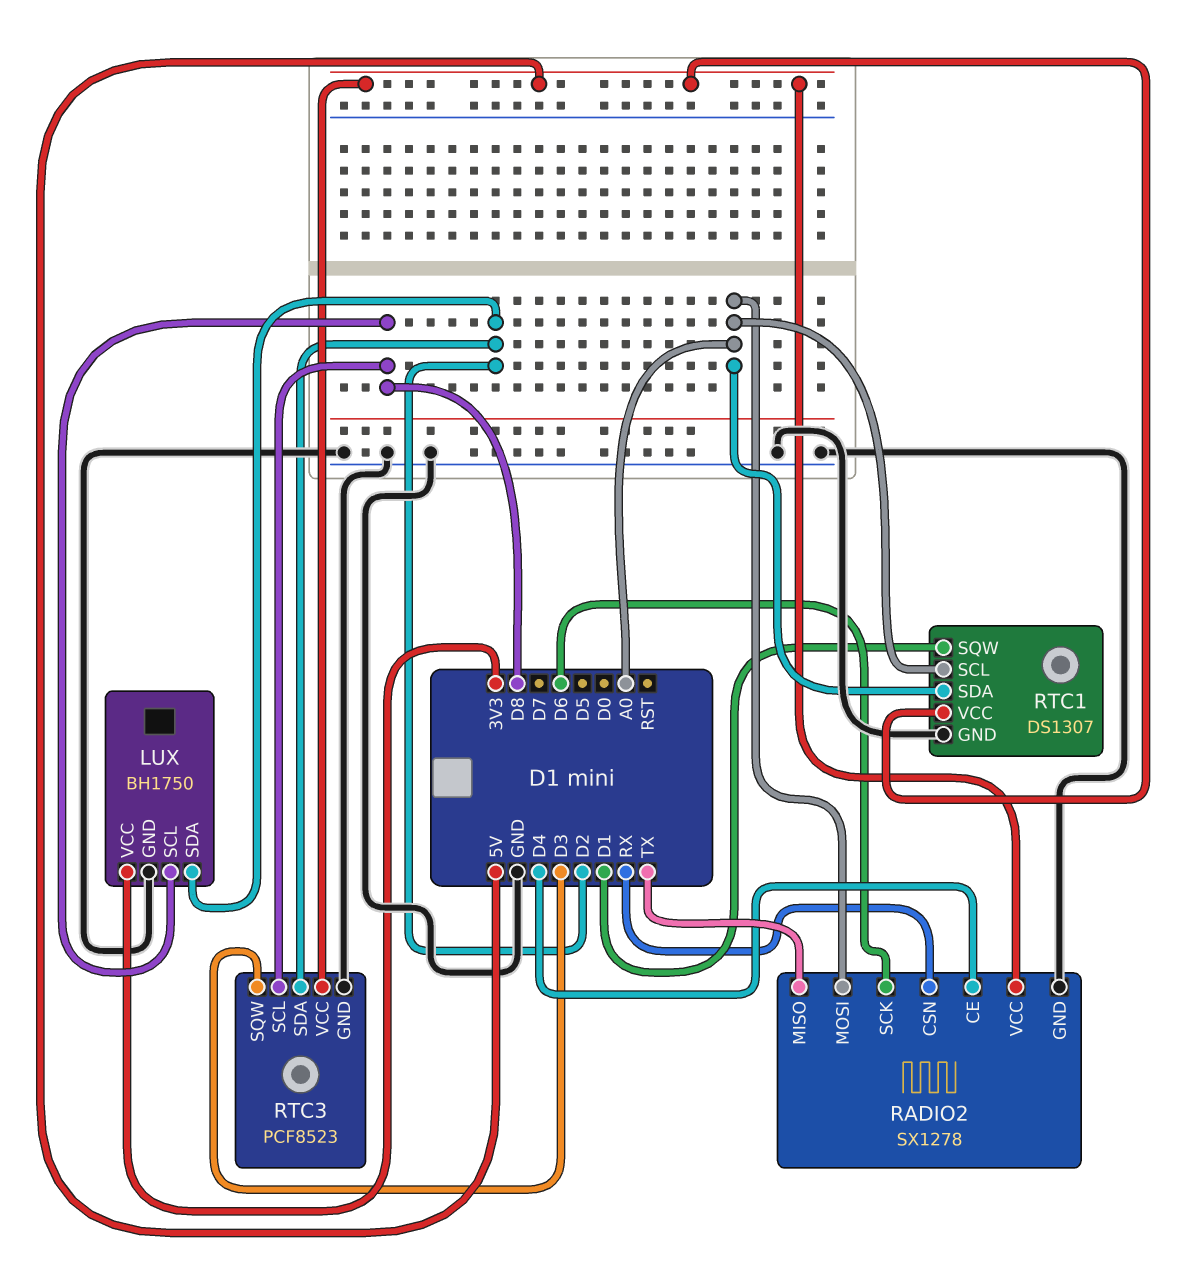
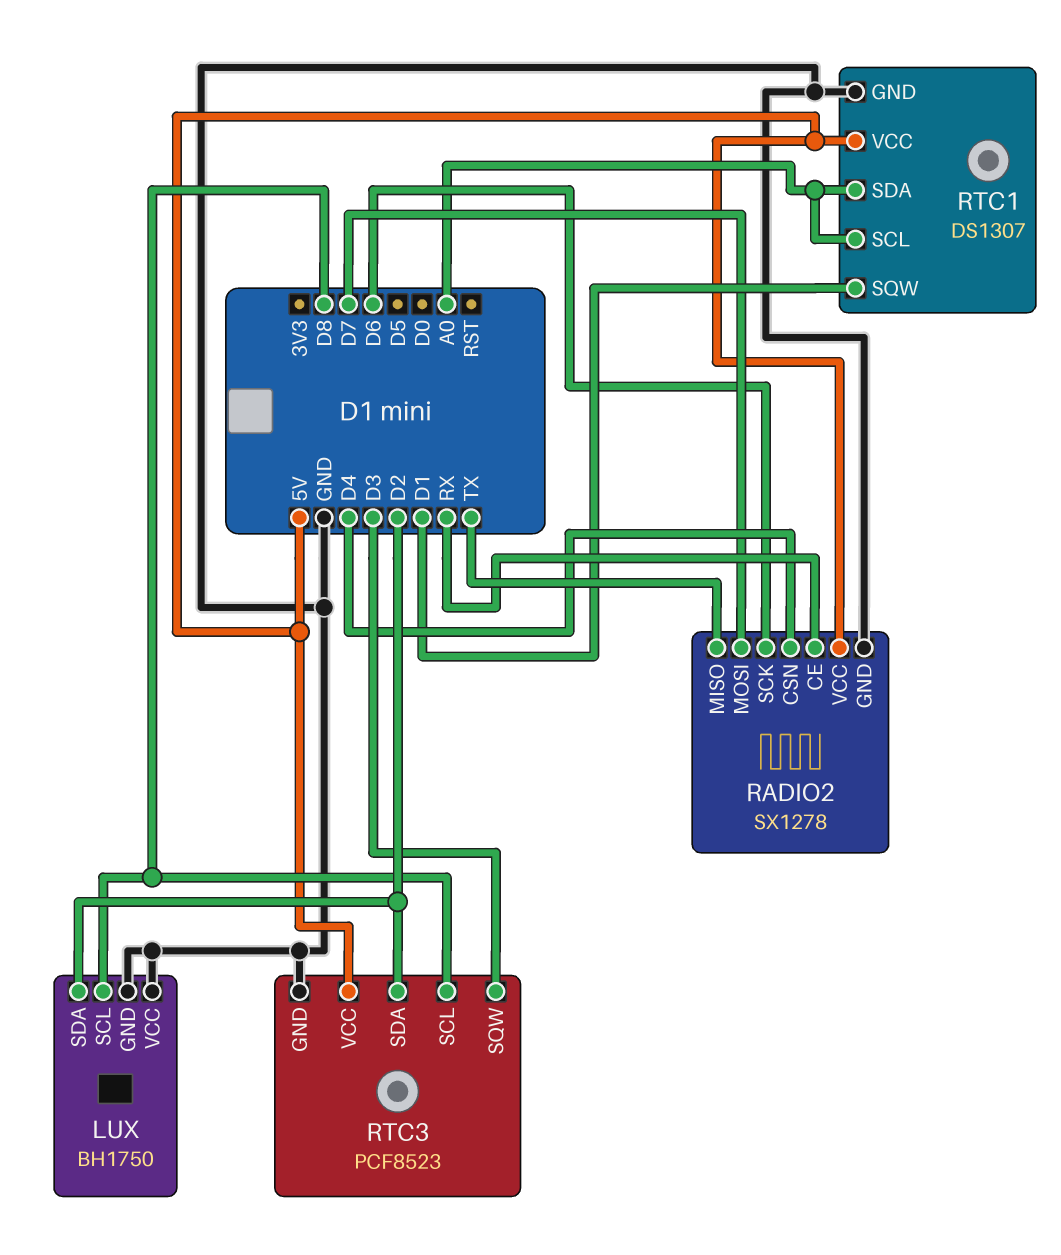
LUX pin VCC: 3V3 -> GND
RADIO2 pin CE: D4 -> RX
RADIO2 pin CSN: RX -> D4
RADIO2 pin MOSI: A0 -> D7

